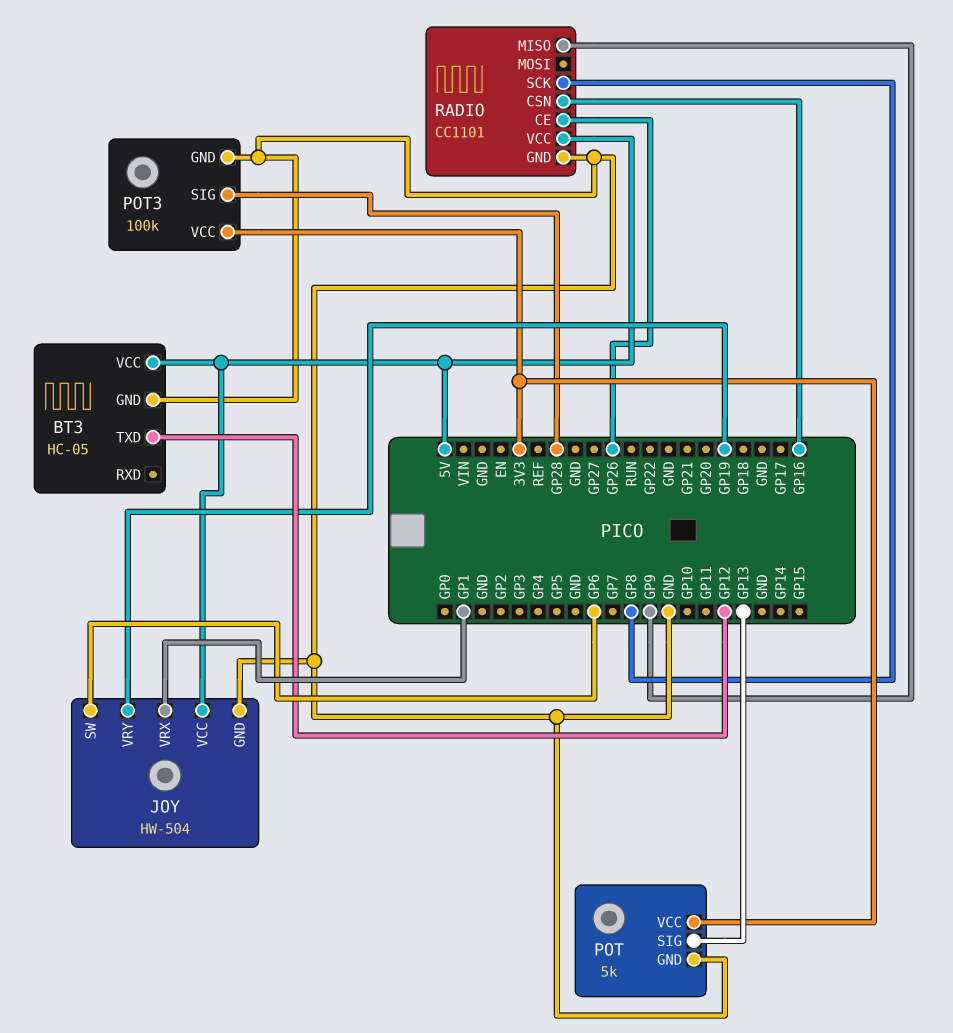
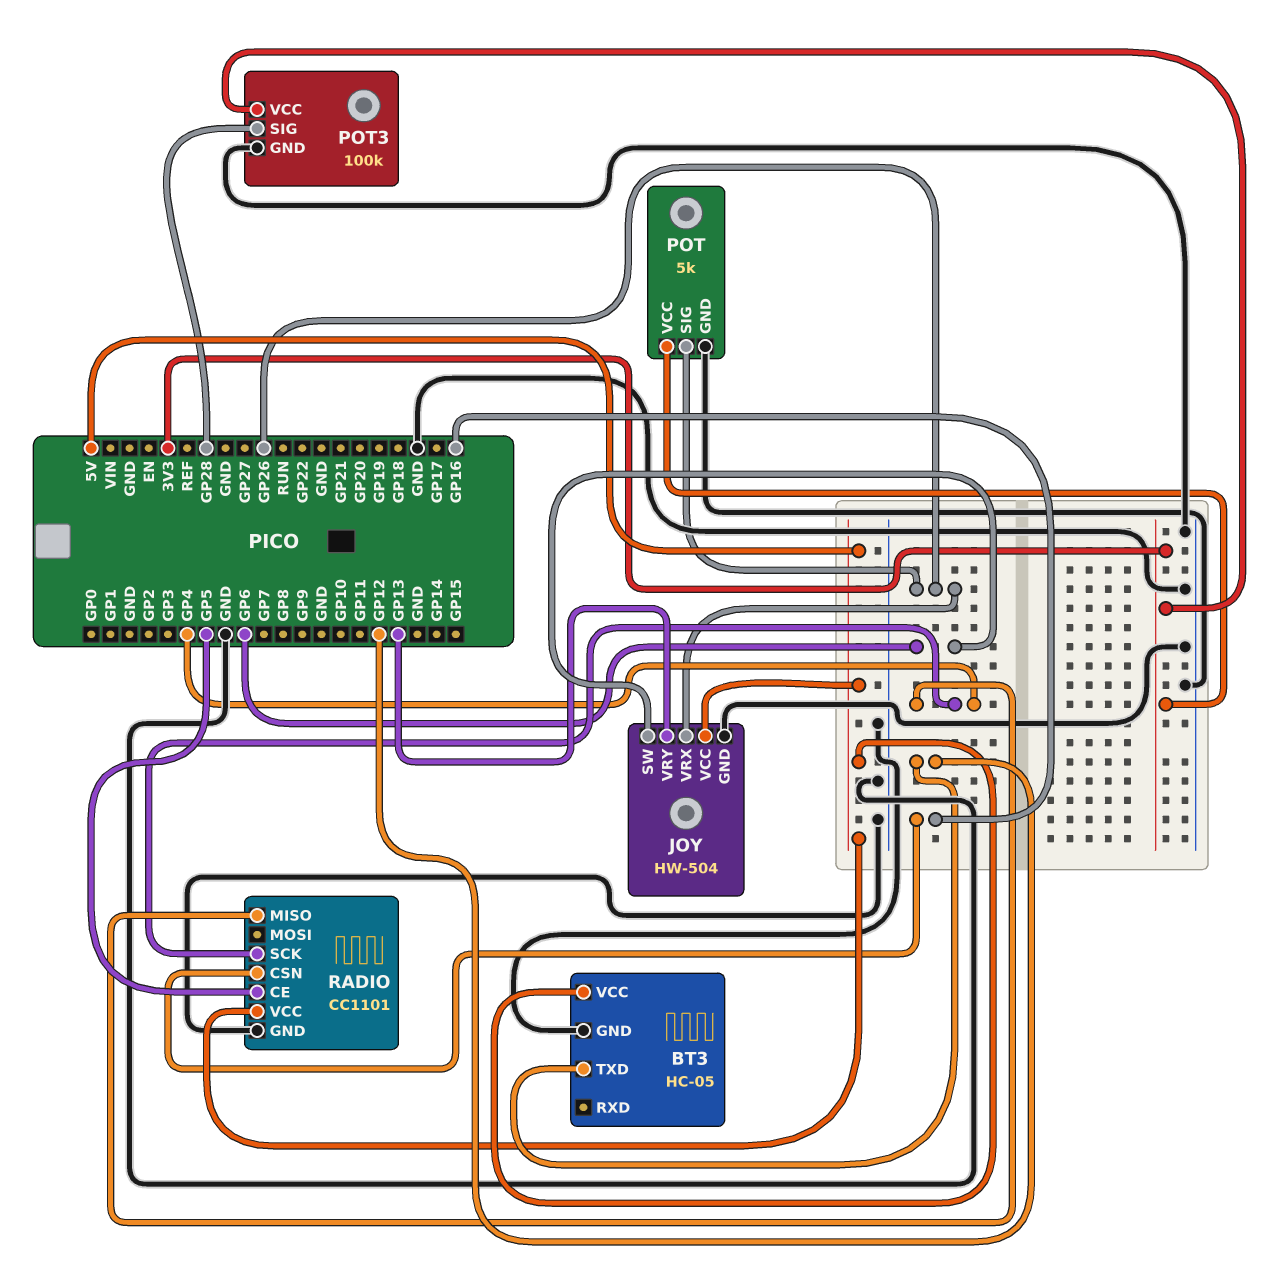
JOY pin VRX: GP1 -> GP26
JOY pin VRY: GP19 -> GP13
POT pin SIG: GP13 -> GP26
RADIO pin CE: GP26 -> GP5
RADIO pin MISO: GP9 -> GP4
RADIO pin SCK: GP8 -> GP4

